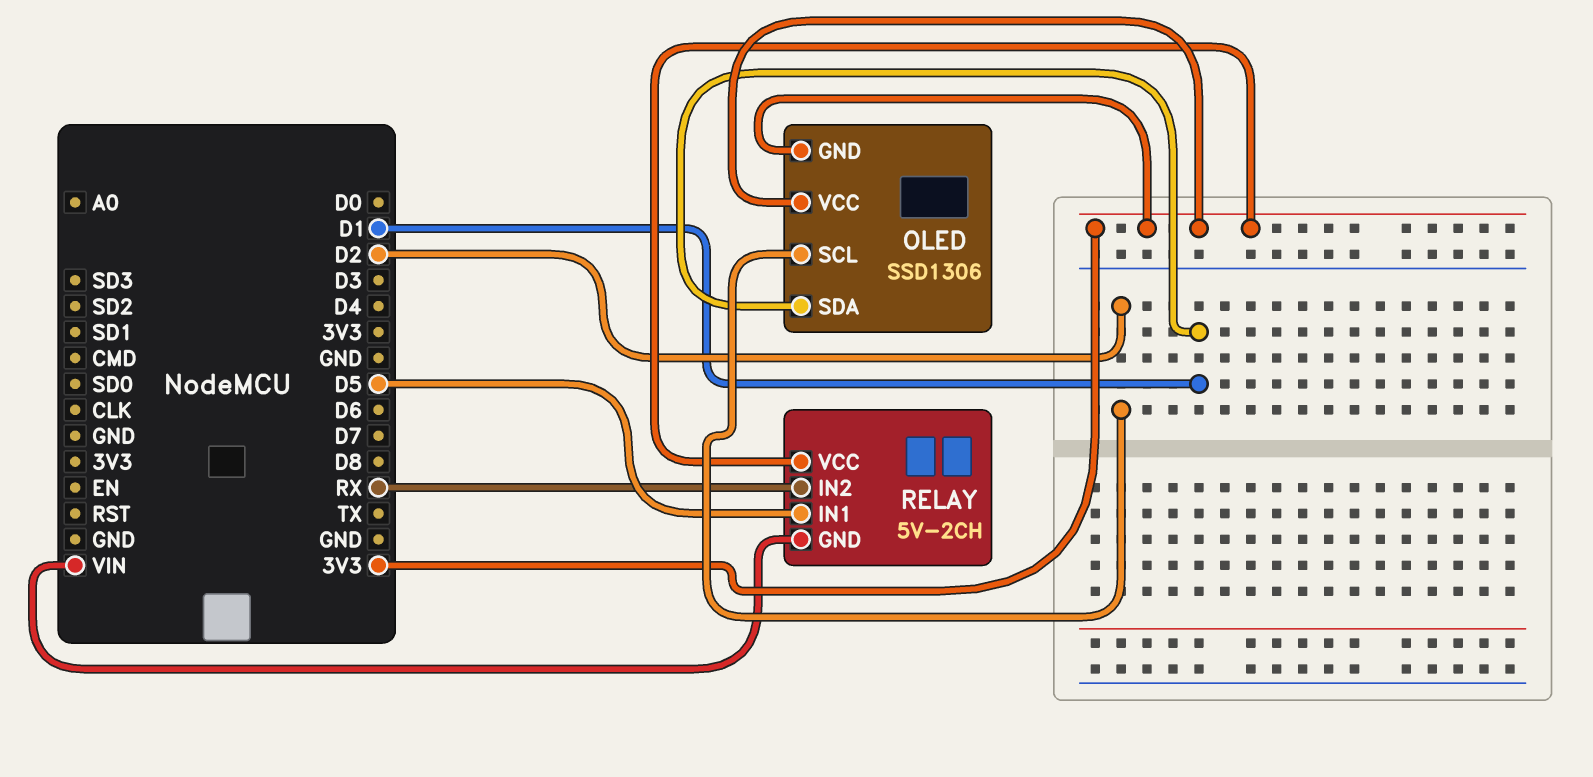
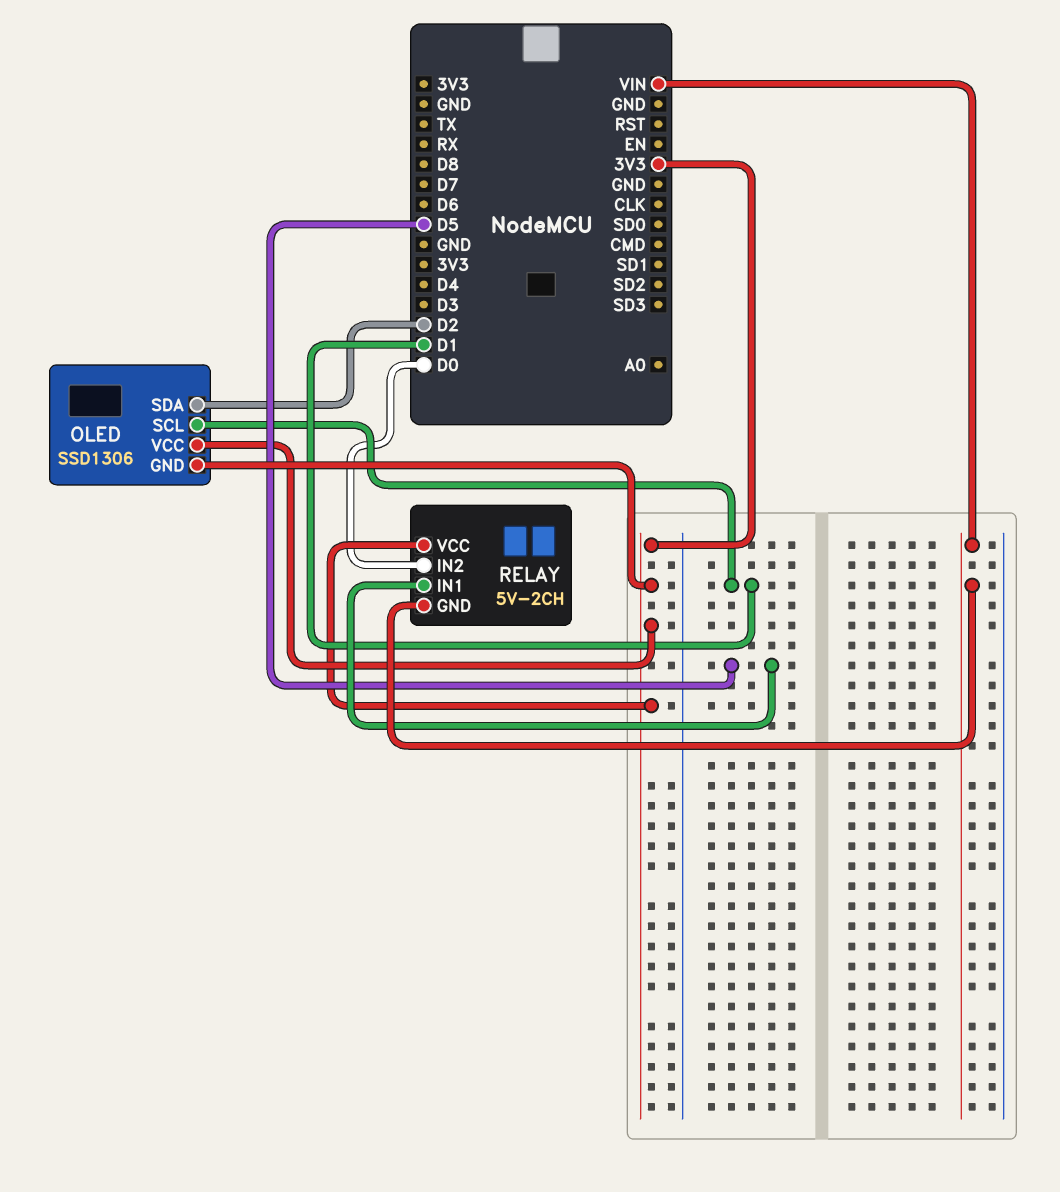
OLED pin SCL: D2 -> D1
OLED pin SDA: D1 -> D2
RELAY pin IN2: RX -> D0

